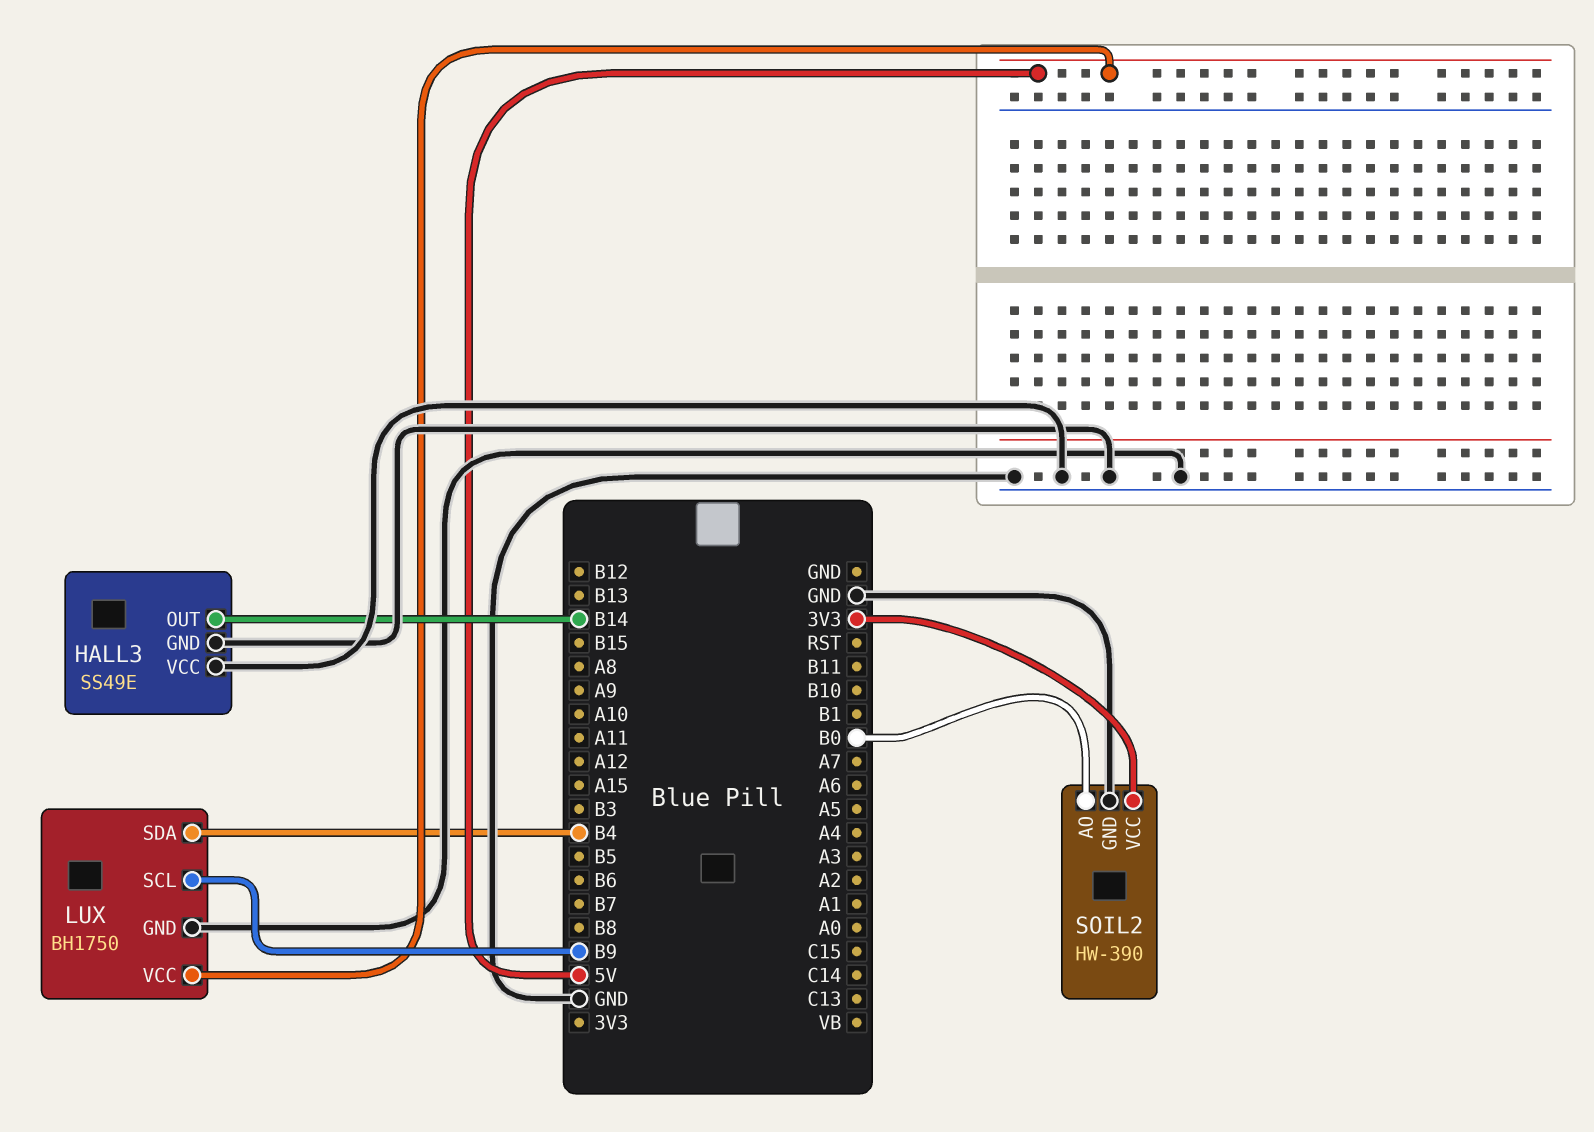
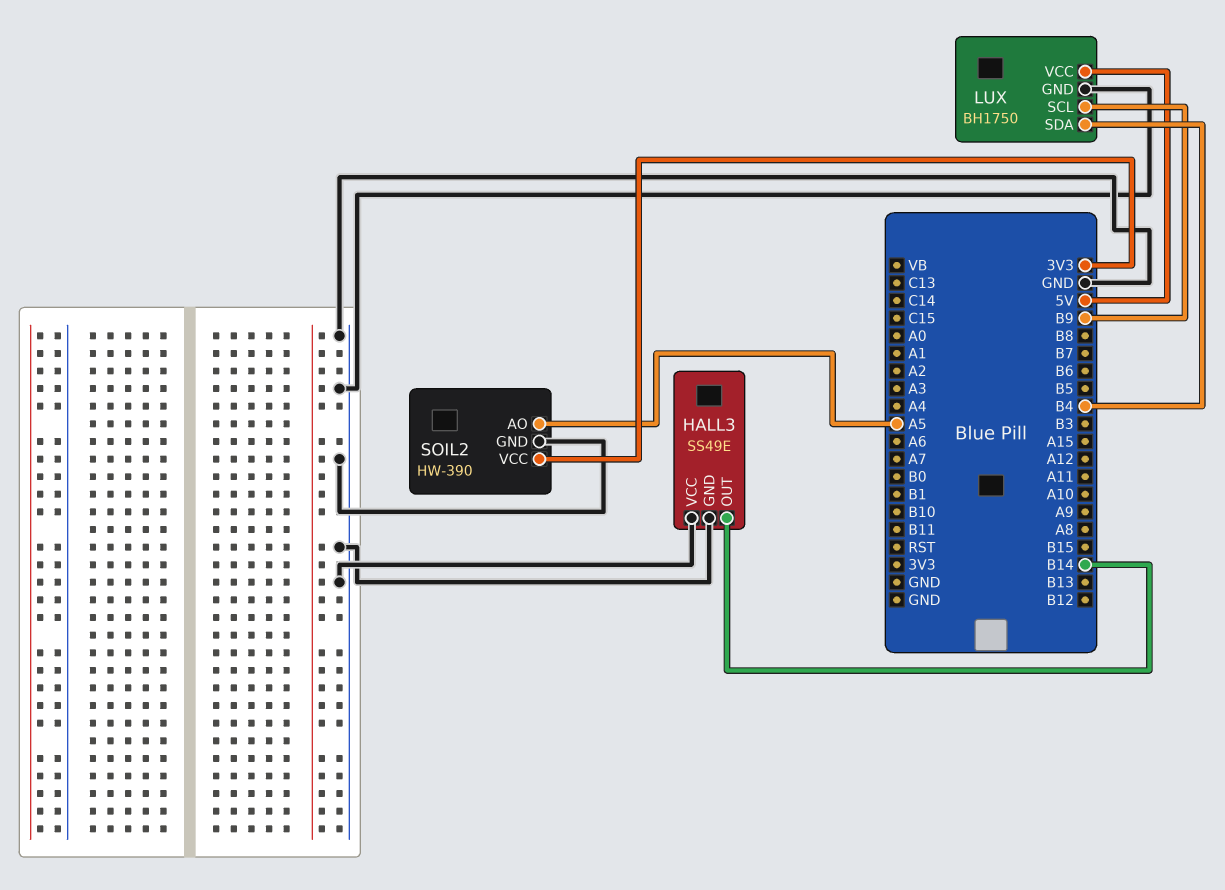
SOIL2 pin AO: B0 -> A5

